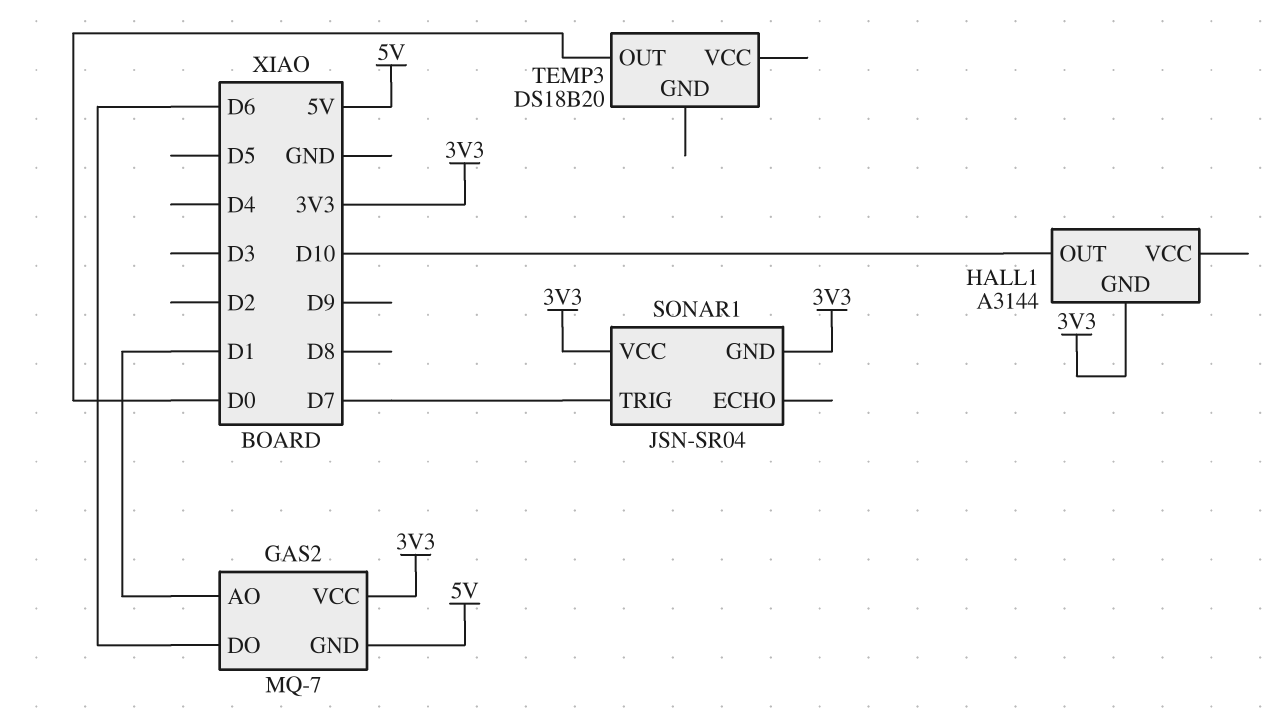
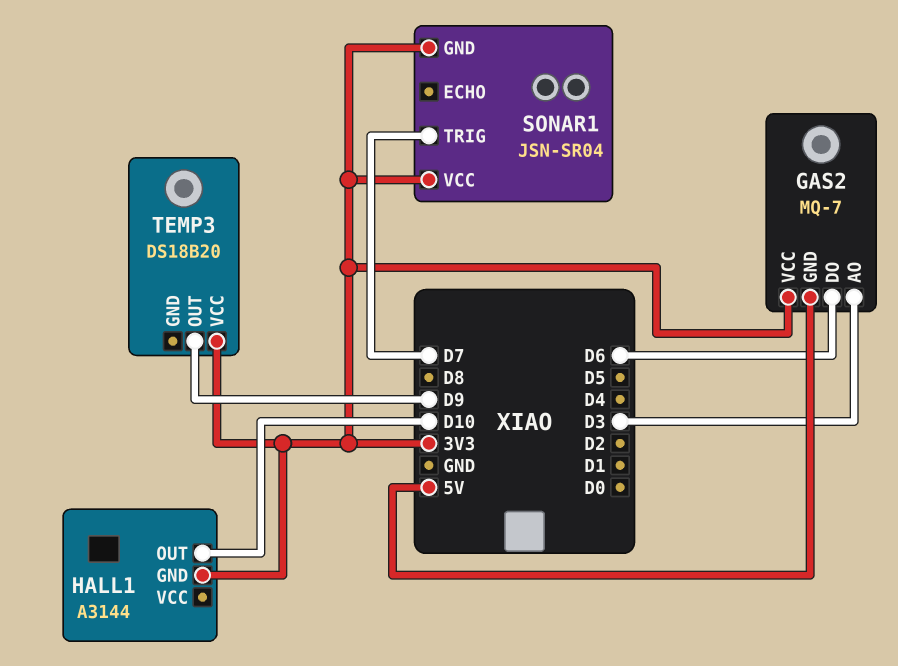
GAS2 pin AO: D1 -> D3
TEMP3 pin OUT: D0 -> D9
TEMP3 pin VCC: none -> 3V3

